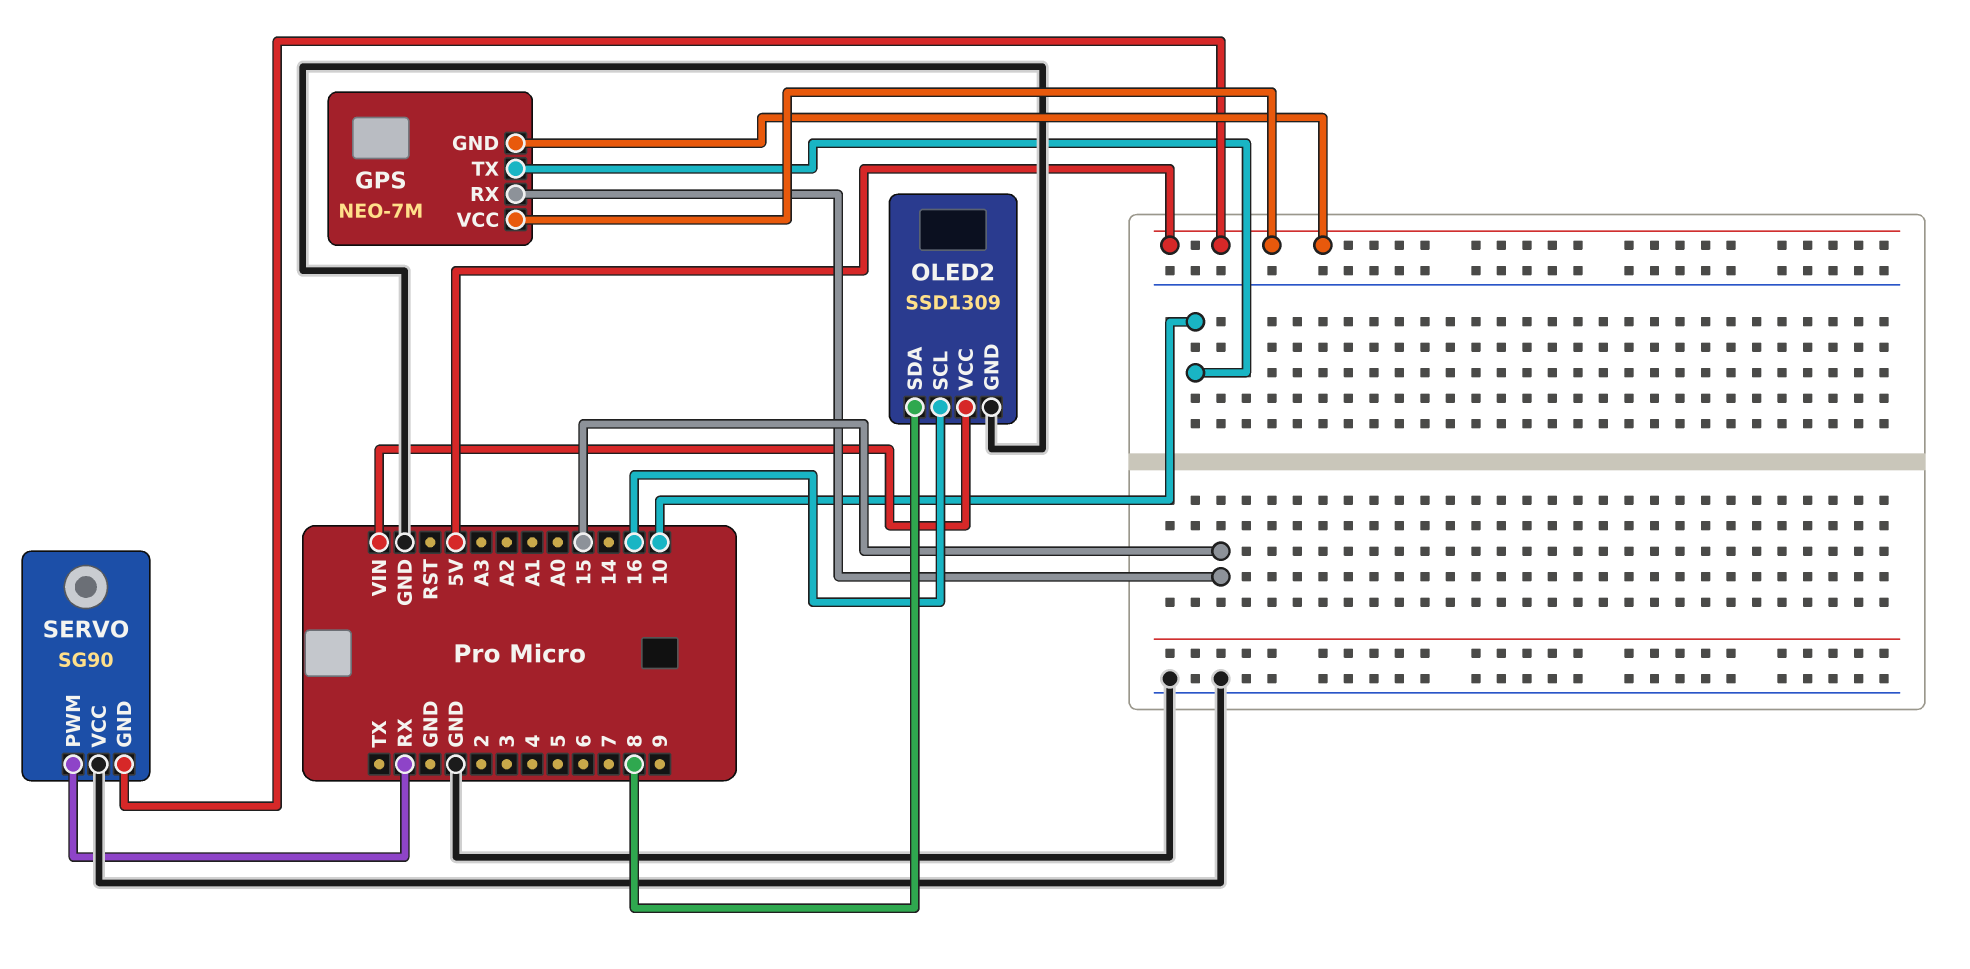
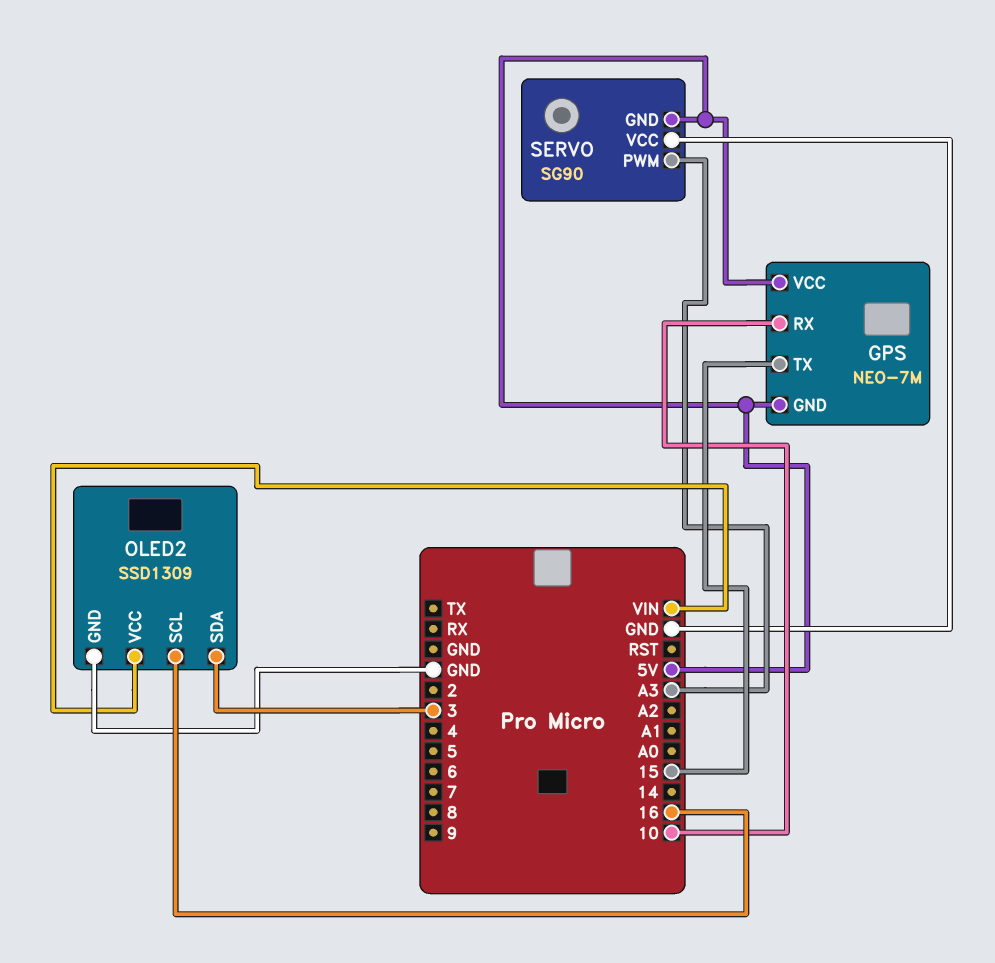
GPS pin RX: 15 -> 10
GPS pin TX: 10 -> 15
OLED2 pin SDA: 8 -> 3
SERVO pin PWM: RX -> A3

